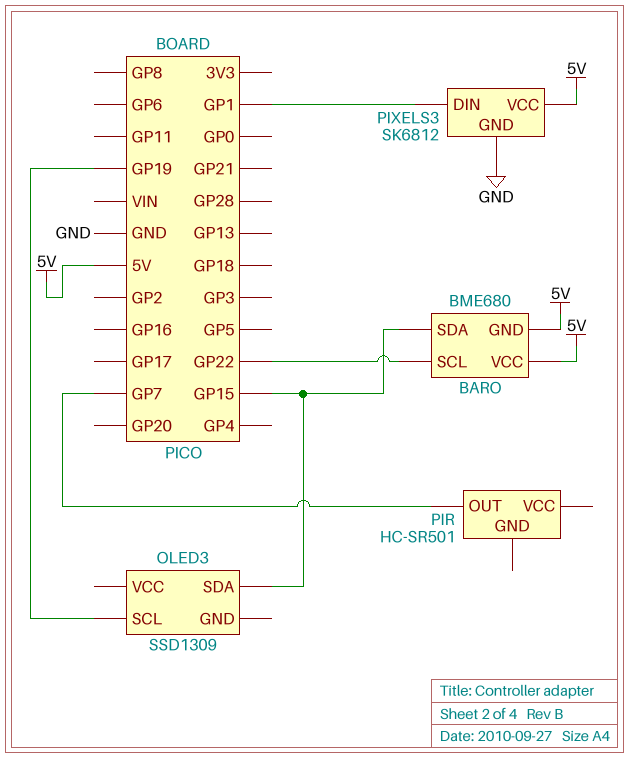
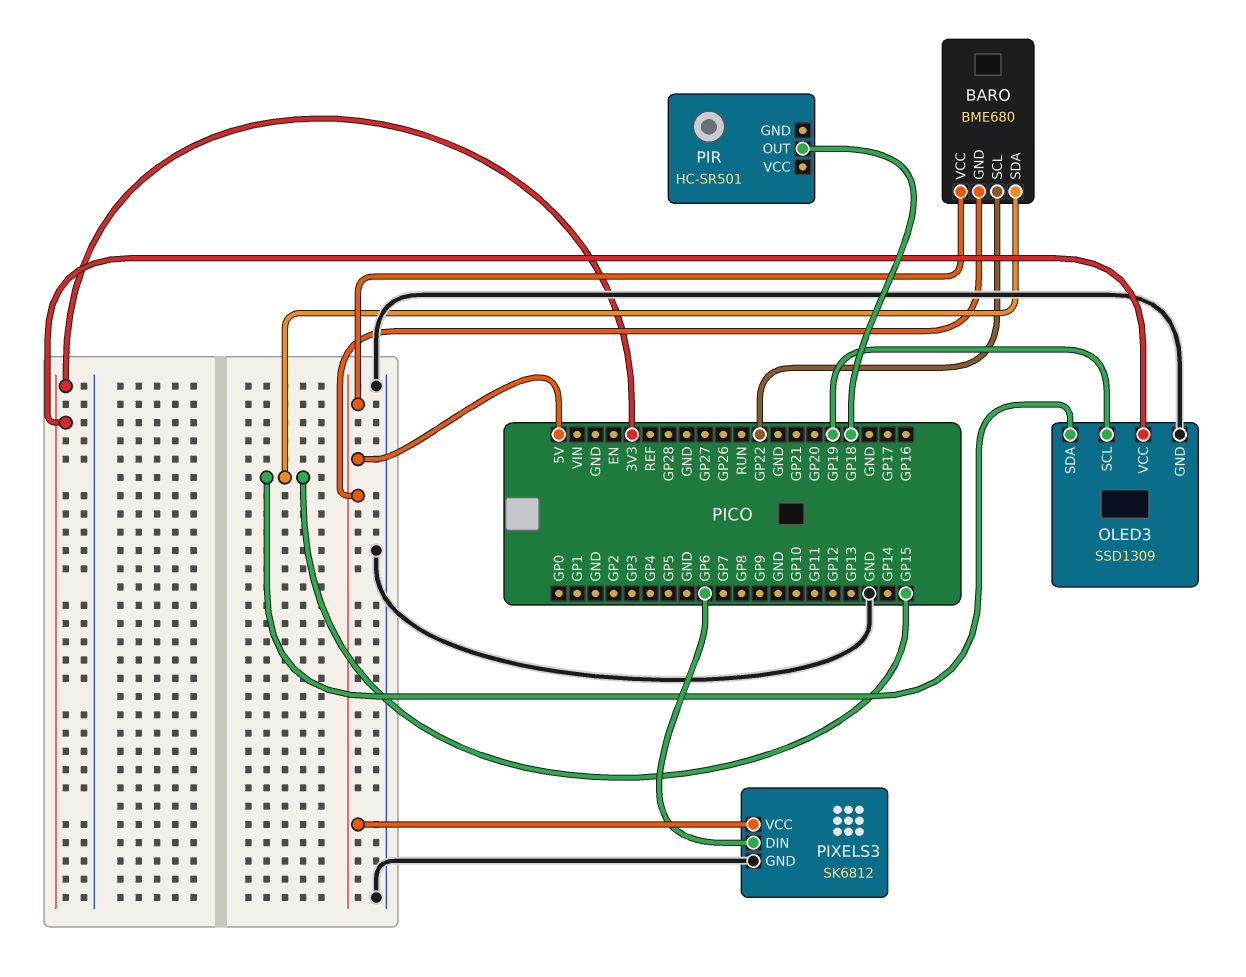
OLED3 pin GND: none -> GND
OLED3 pin VCC: none -> 3V3
PIR pin OUT: GP7 -> GP18
PIXELS3 pin DIN: GP1 -> GP6

